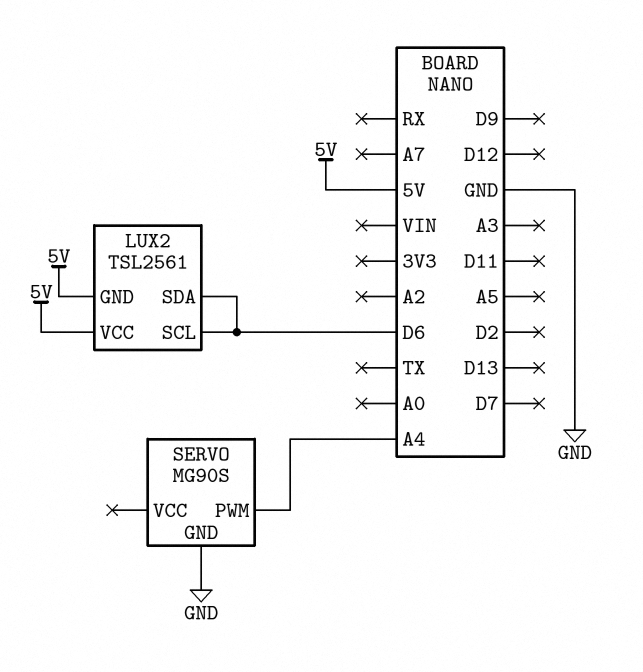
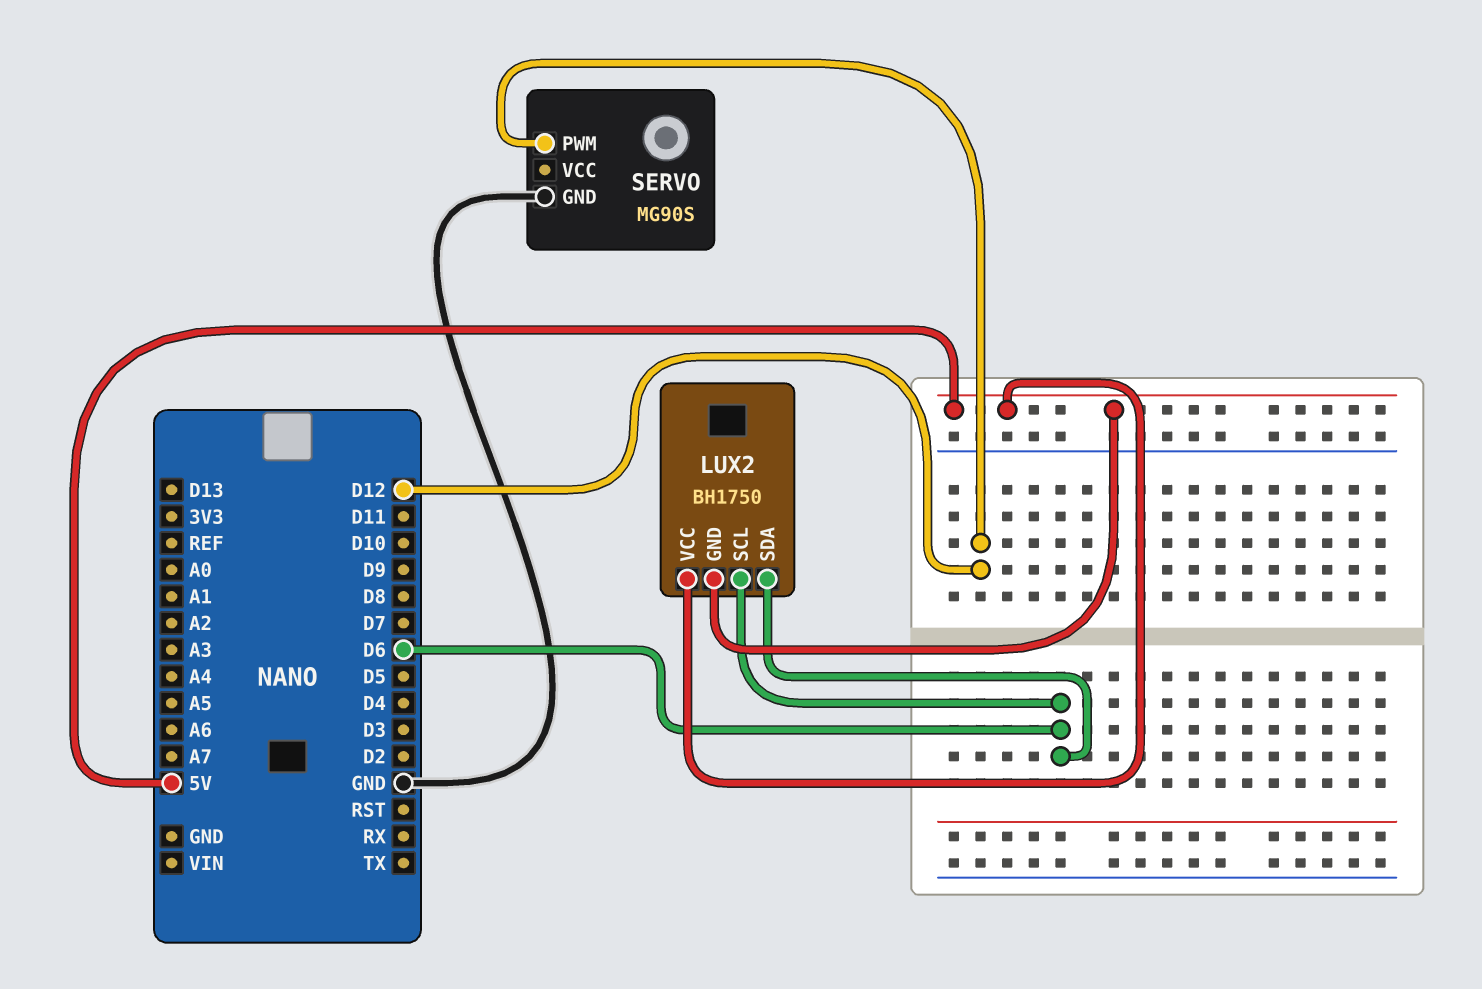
LUX2: TSL2561 -> BH1750
SERVO pin PWM: A4 -> D12

